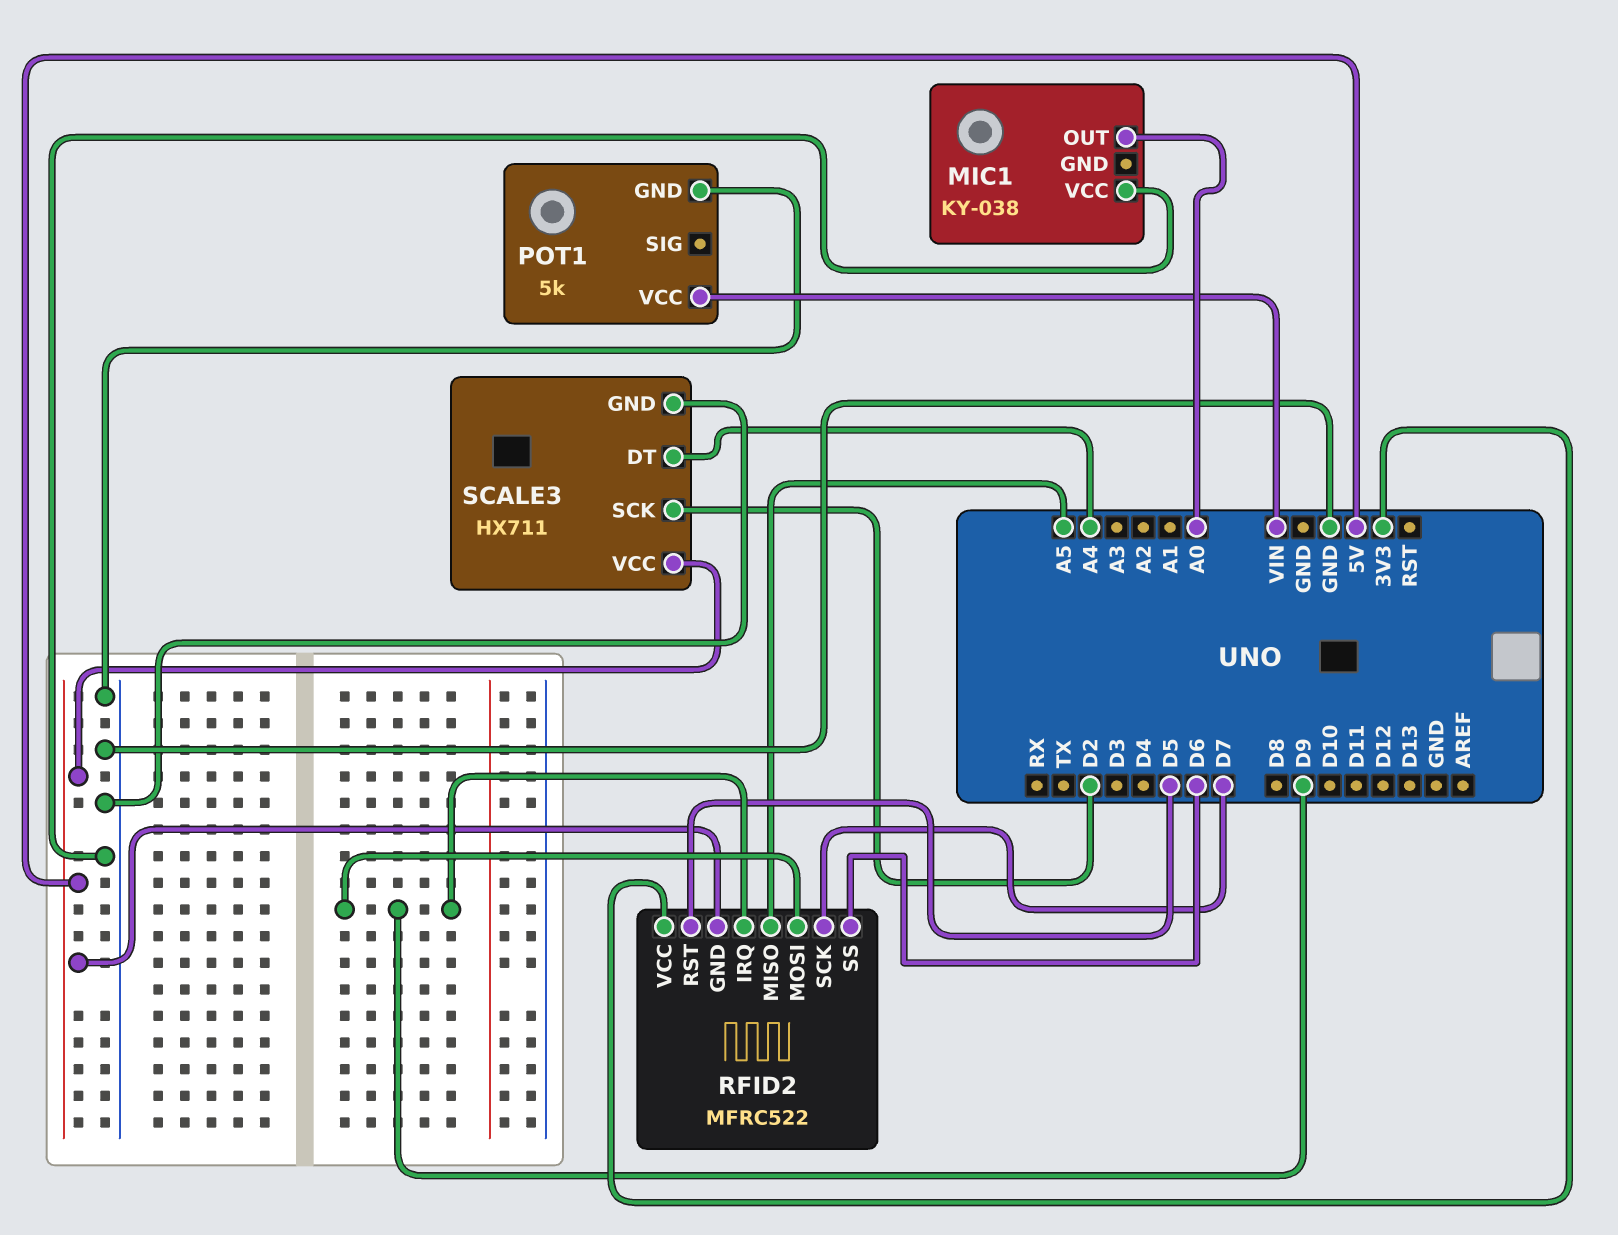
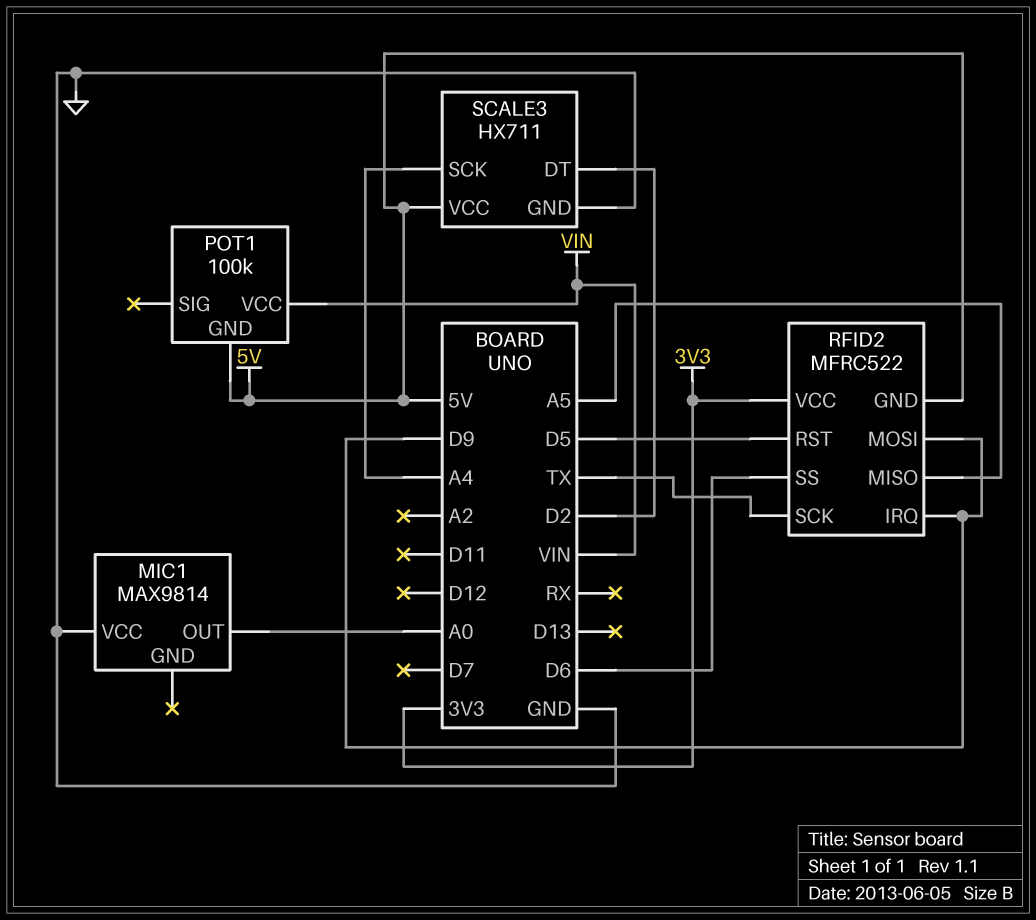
MIC1: KY-038 -> MAX9814
POT1: 5k -> 100k
POT1 pin GND: GND -> 5V
RFID2 pin SCK: D7 -> TX
SCALE3 pin DT: A4 -> D2
SCALE3 pin SCK: D2 -> A4

